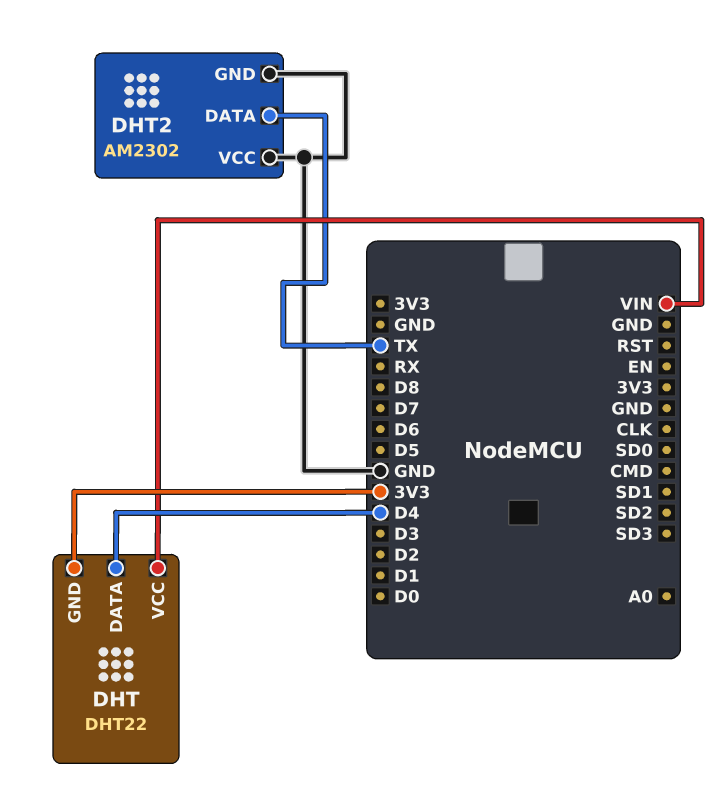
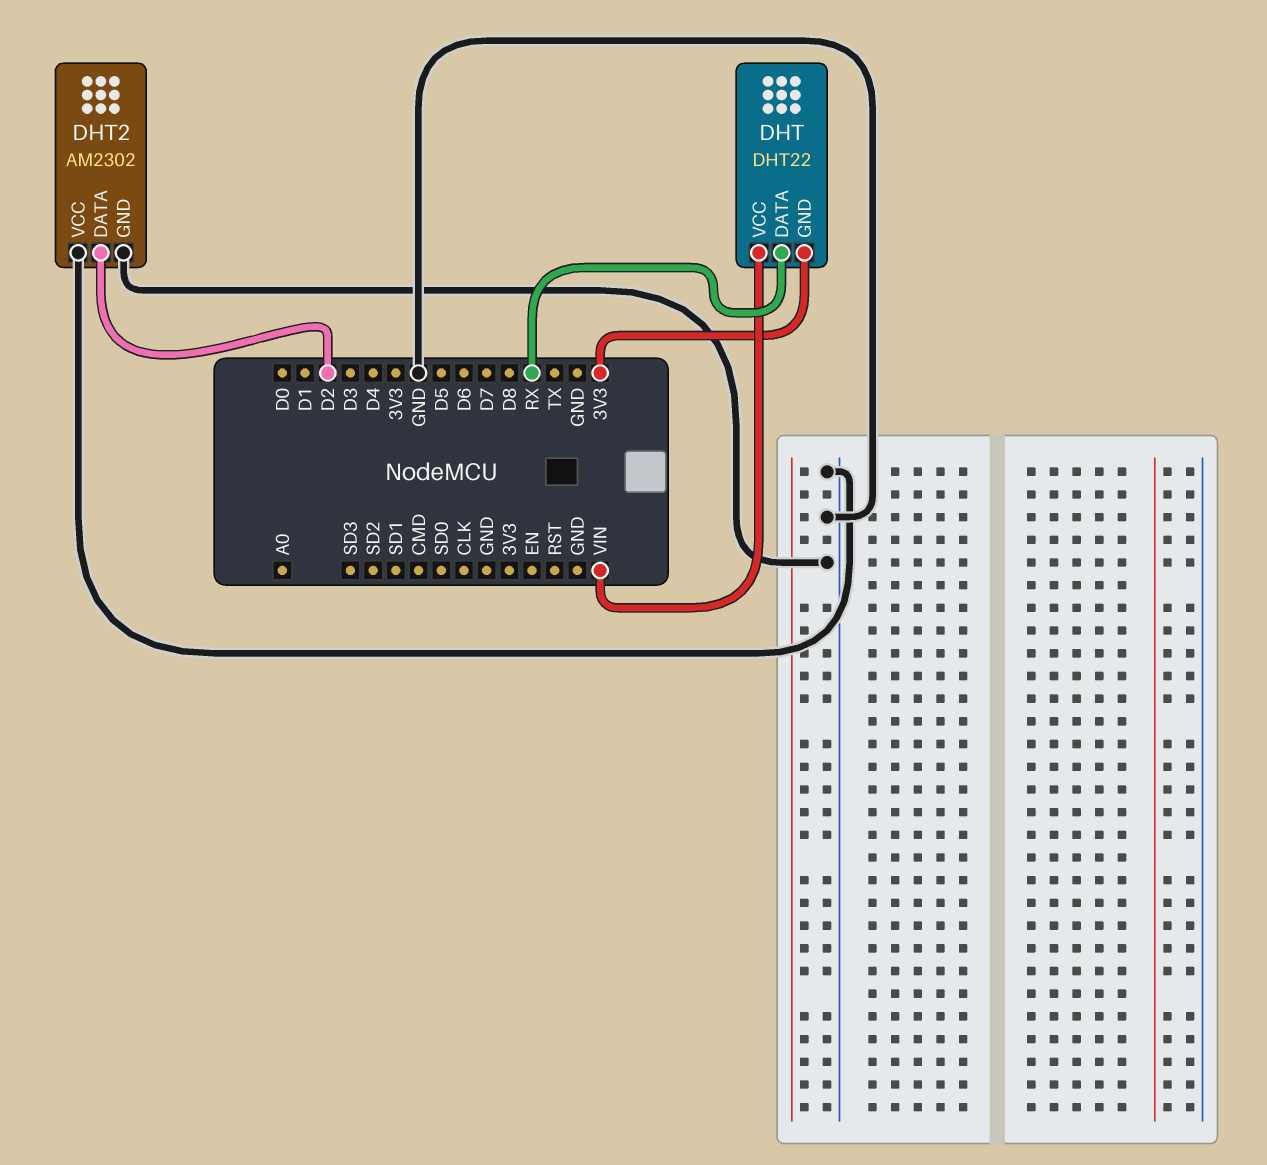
DHT pin DATA: D4 -> RX
DHT2 pin DATA: TX -> D2

